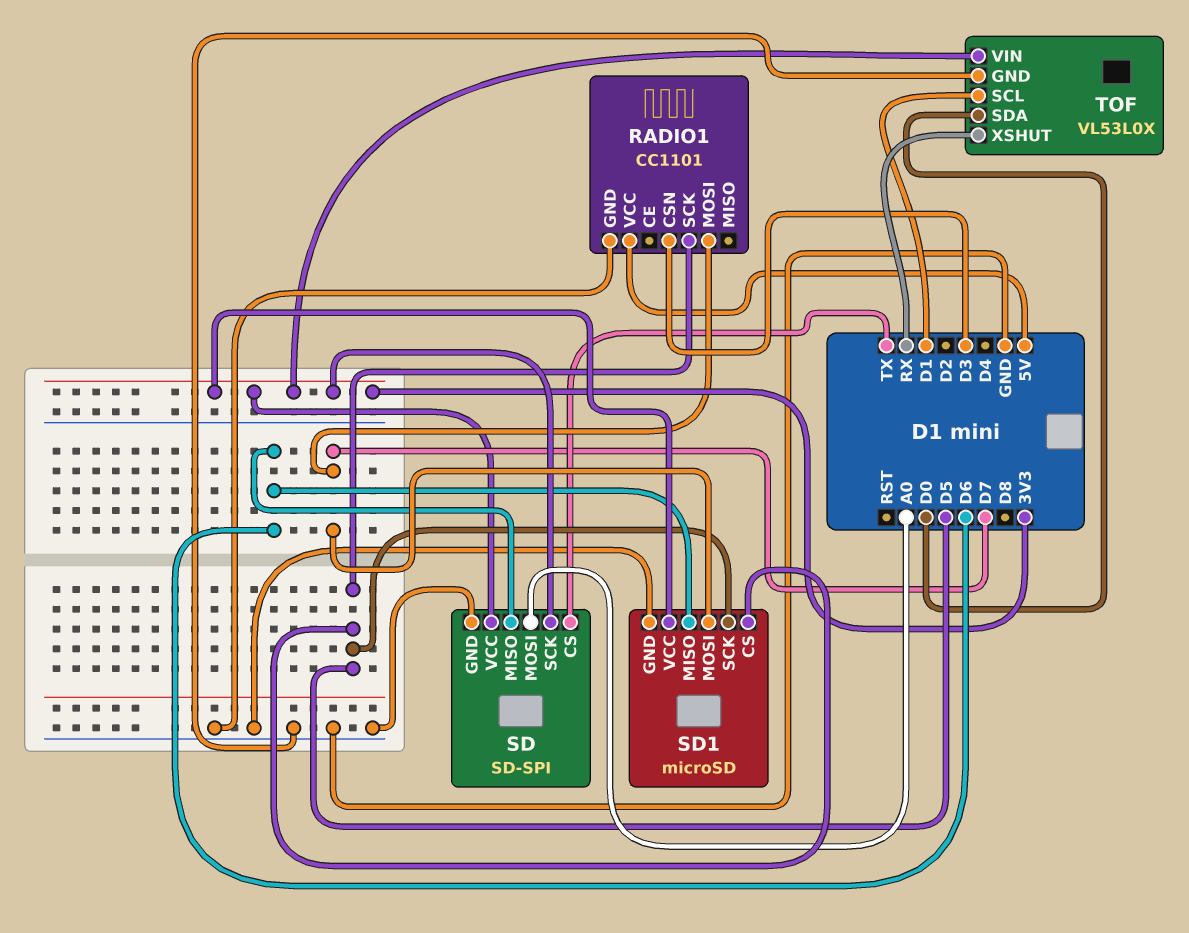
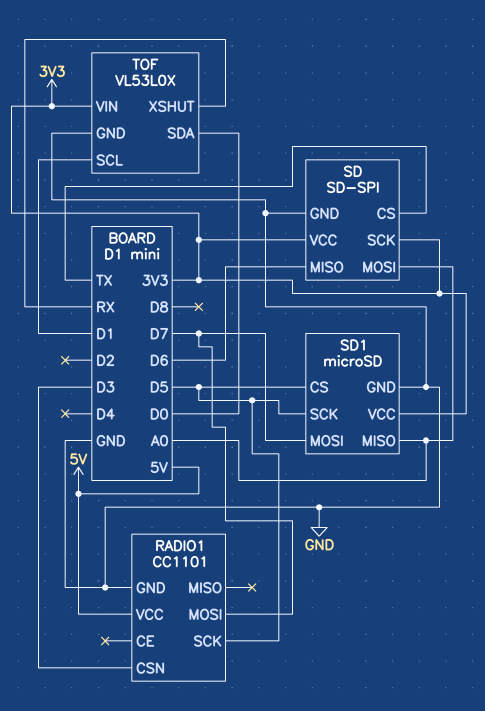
SD1 pin MISO: D6 -> A0

